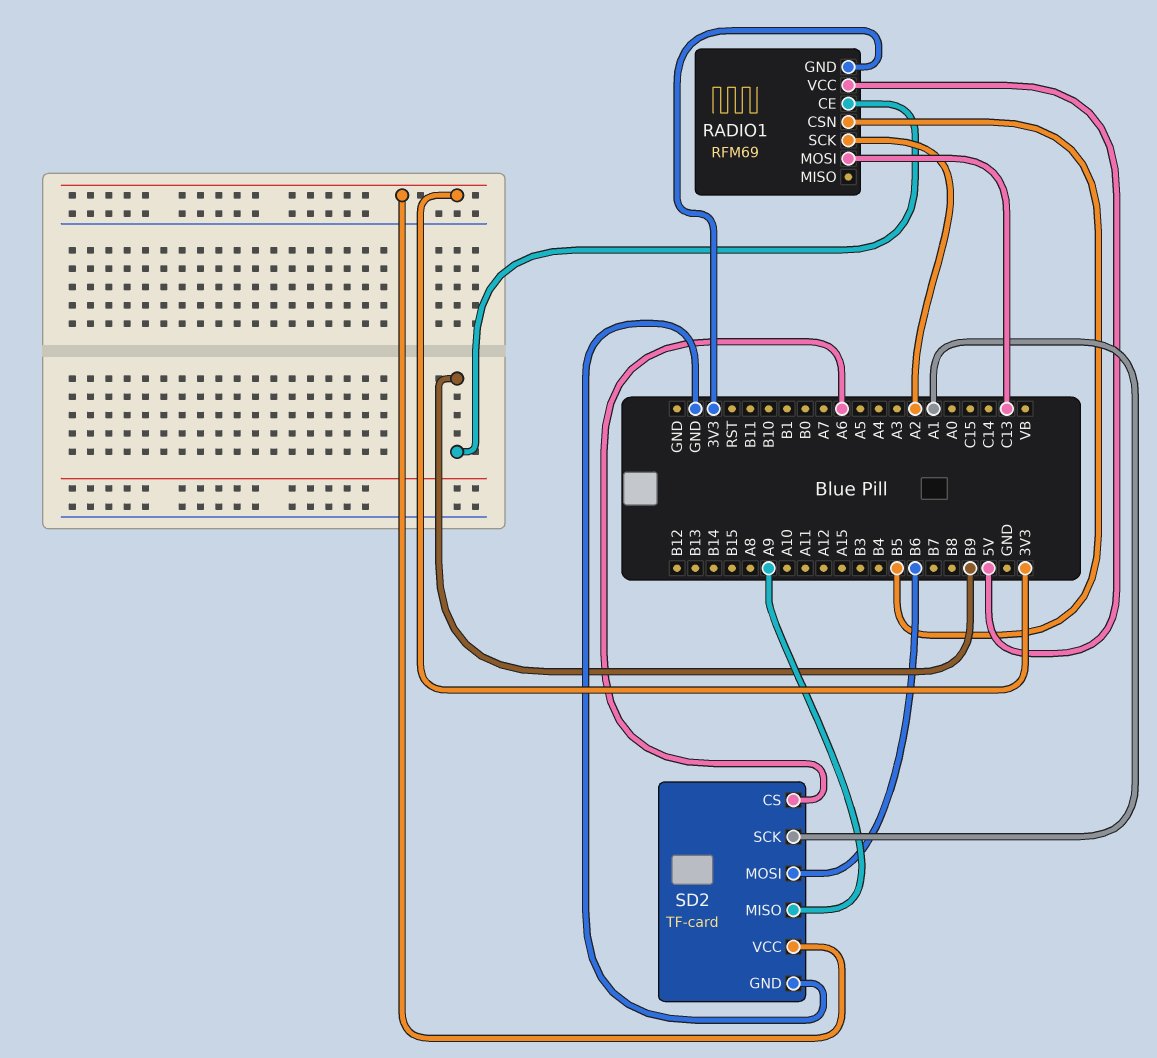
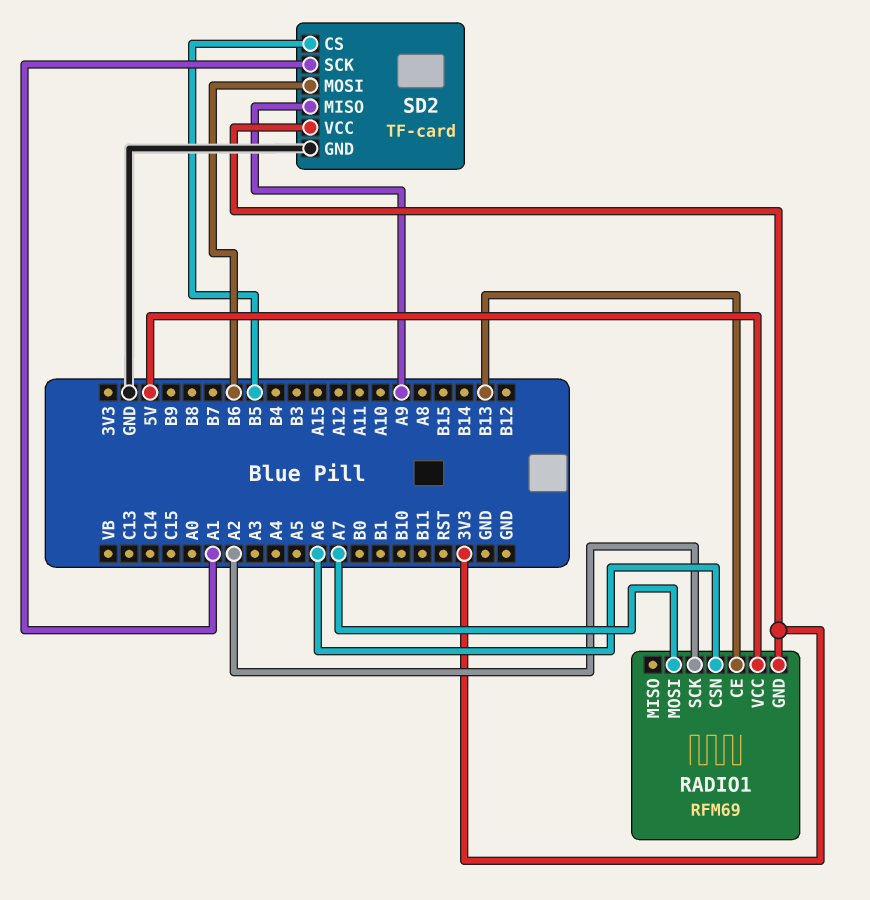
RADIO1 pin CE: B9 -> B13
RADIO1 pin CSN: B5 -> A6
RADIO1 pin MOSI: C13 -> A7
SD2 pin CS: A6 -> B5

